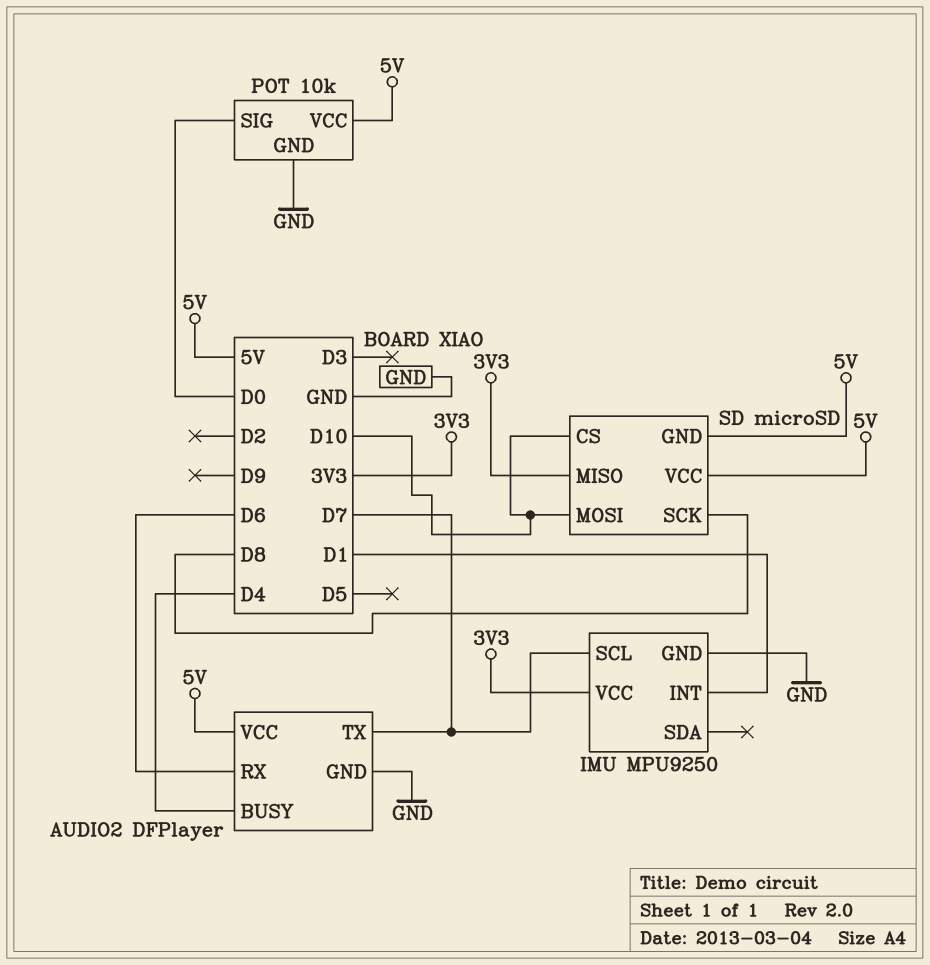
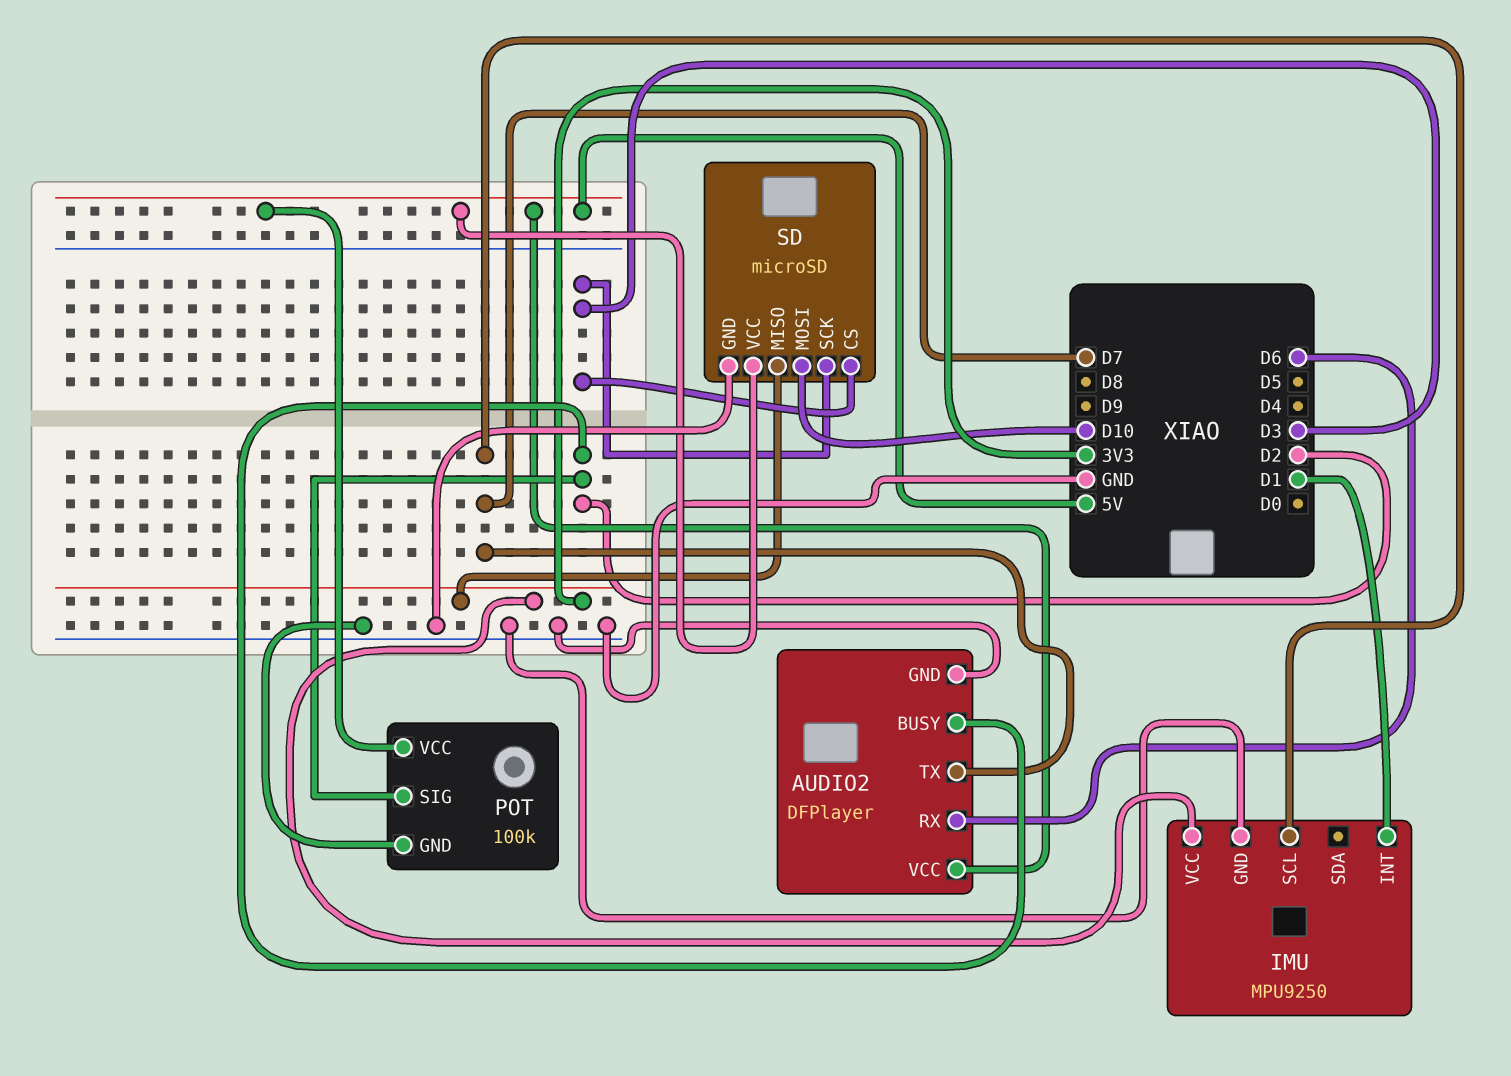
AUDIO2 pin BUSY: D4 -> D2
POT: 10k -> 100k
POT pin SIG: D0 -> D2
SD pin CS: D10 -> D3
SD pin GND: 5V -> GND
SD pin SCK: D8 -> D3

